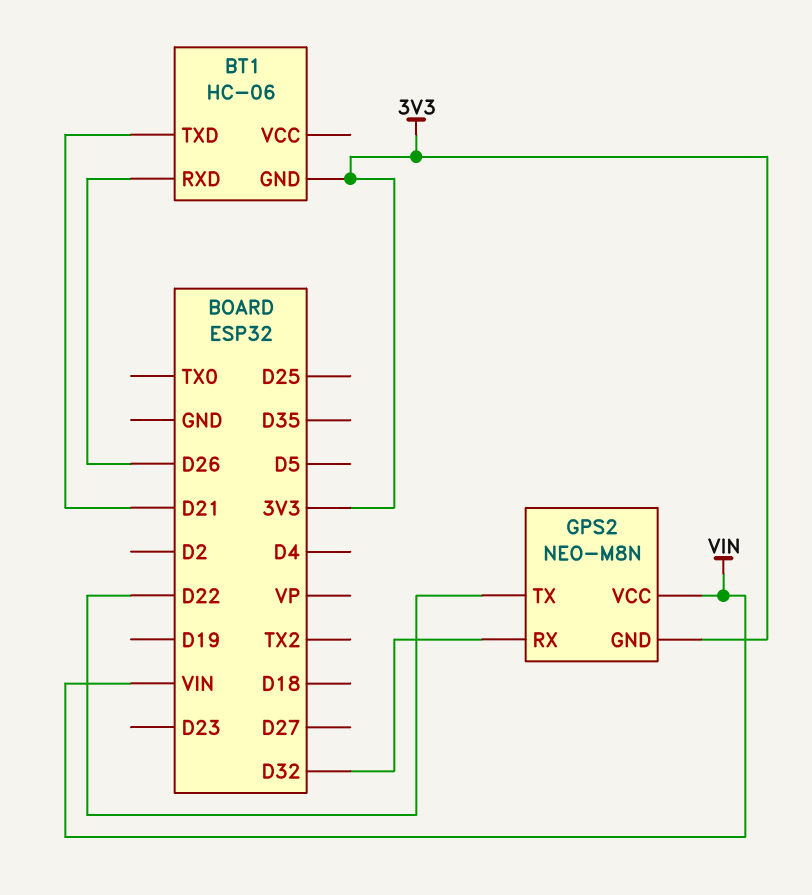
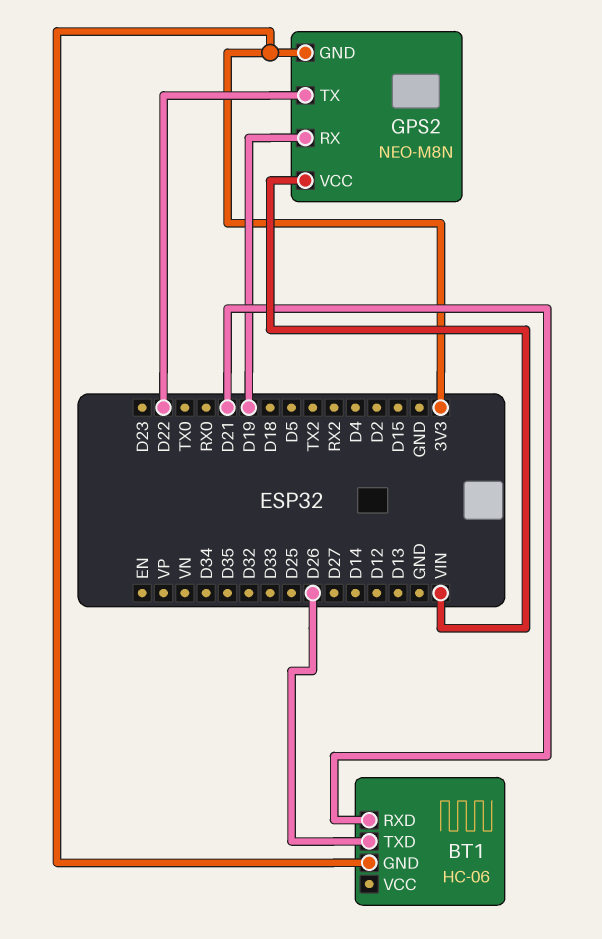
BT1 pin RXD: D26 -> D21
BT1 pin TXD: D21 -> D26
GPS2 pin RX: D32 -> D19

